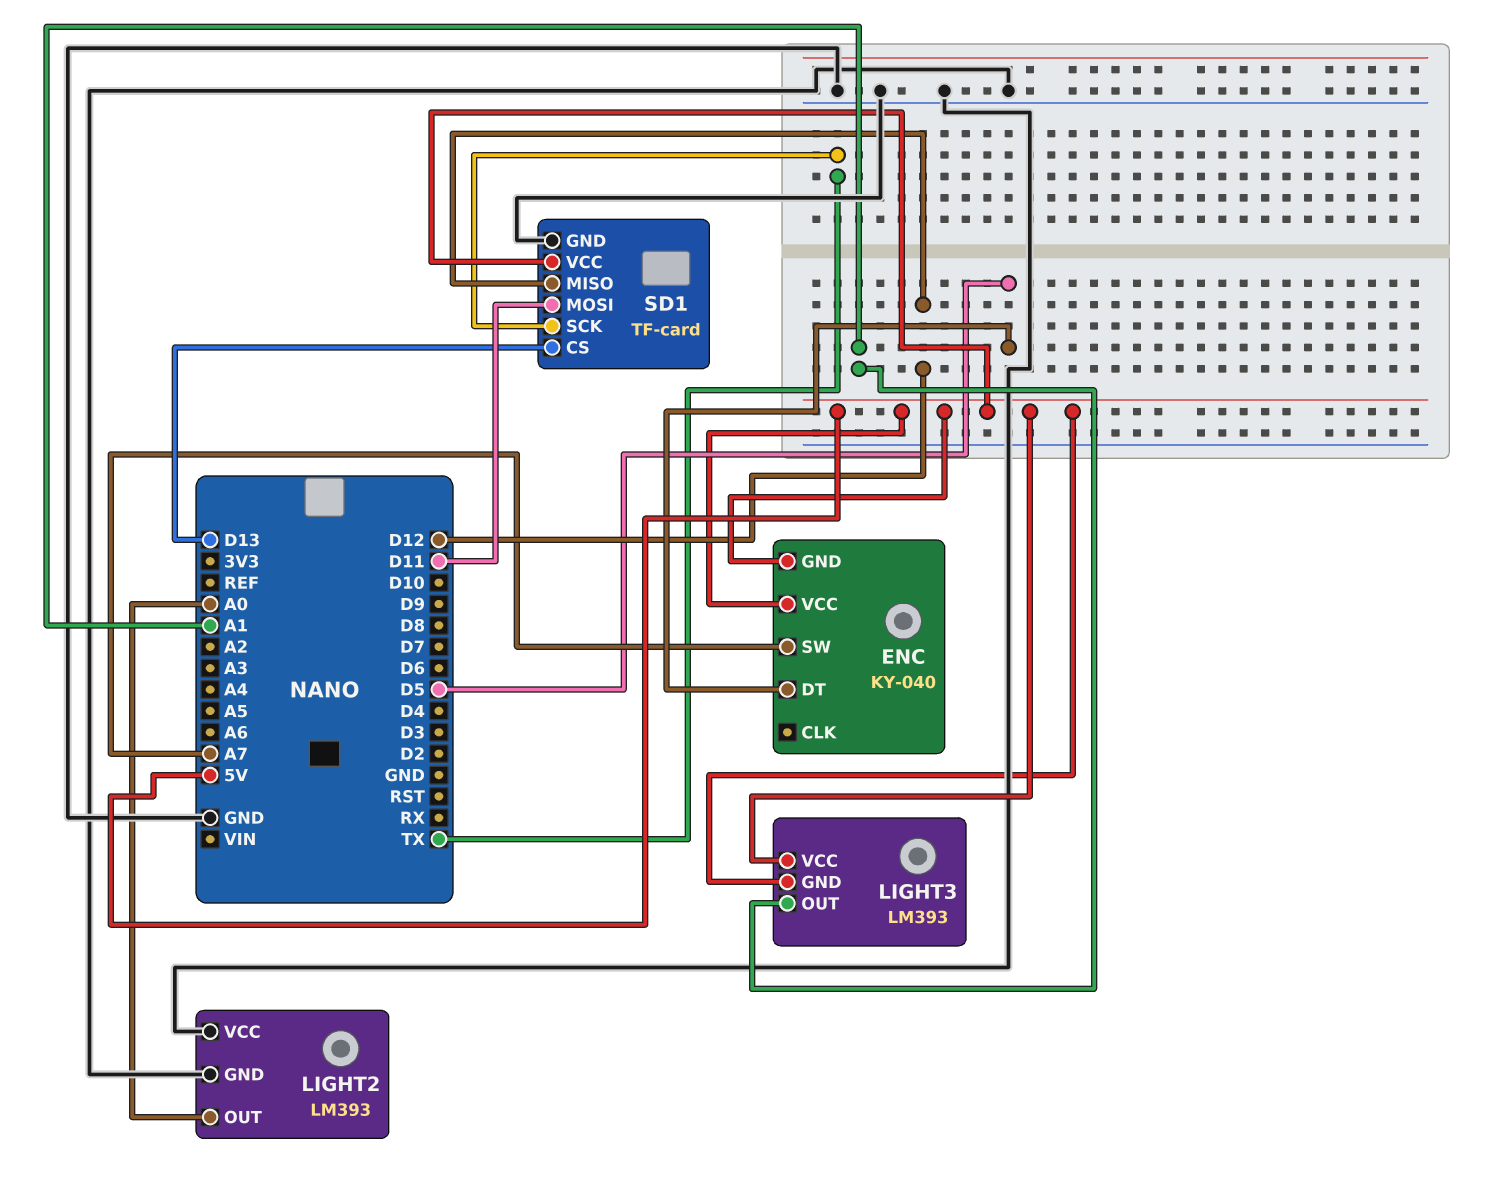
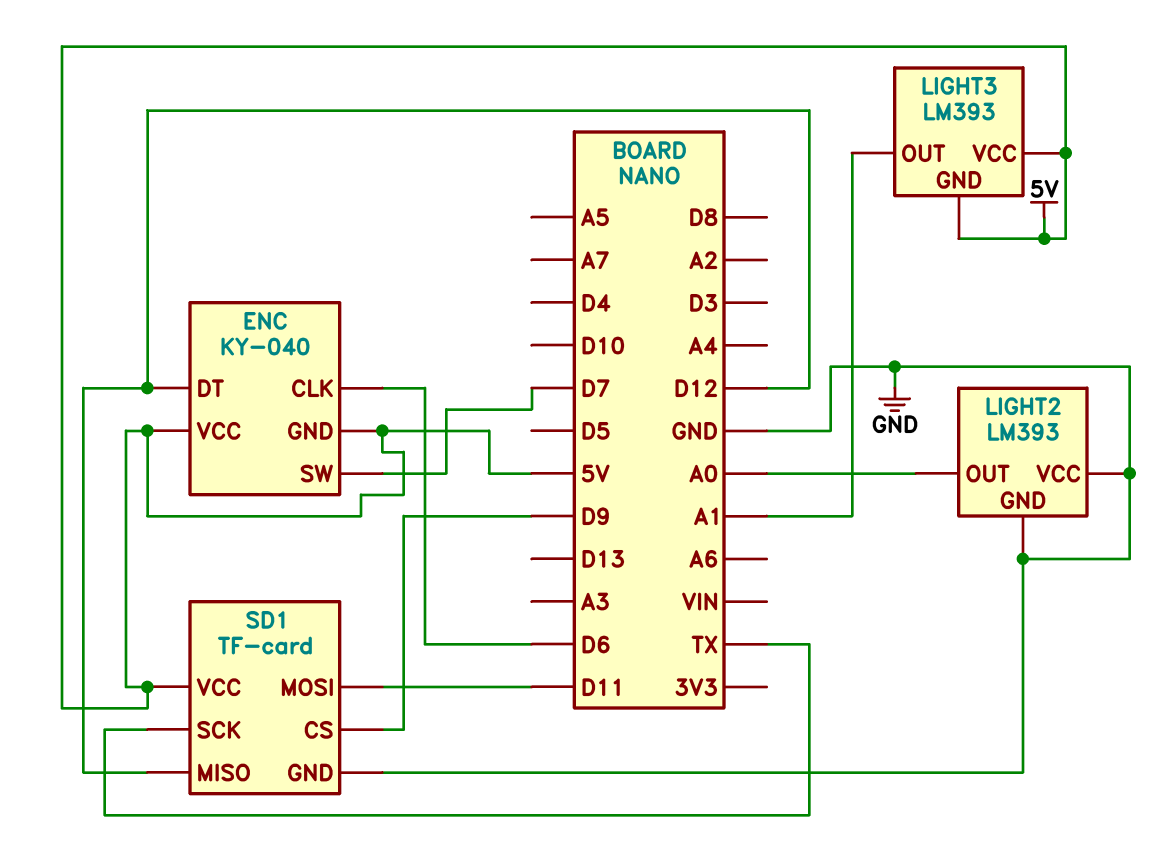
ENC pin CLK: none -> D6
ENC pin DT: D5 -> D12
ENC pin SW: A7 -> D7
SD1 pin CS: D13 -> D9

